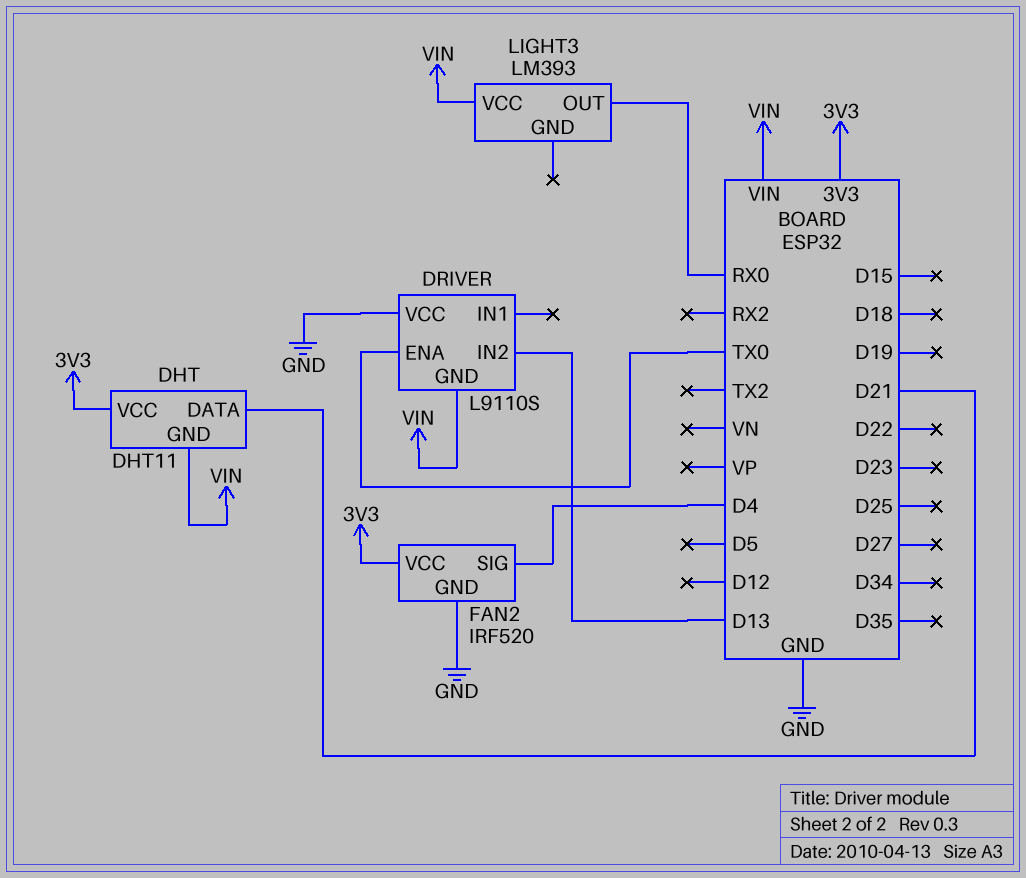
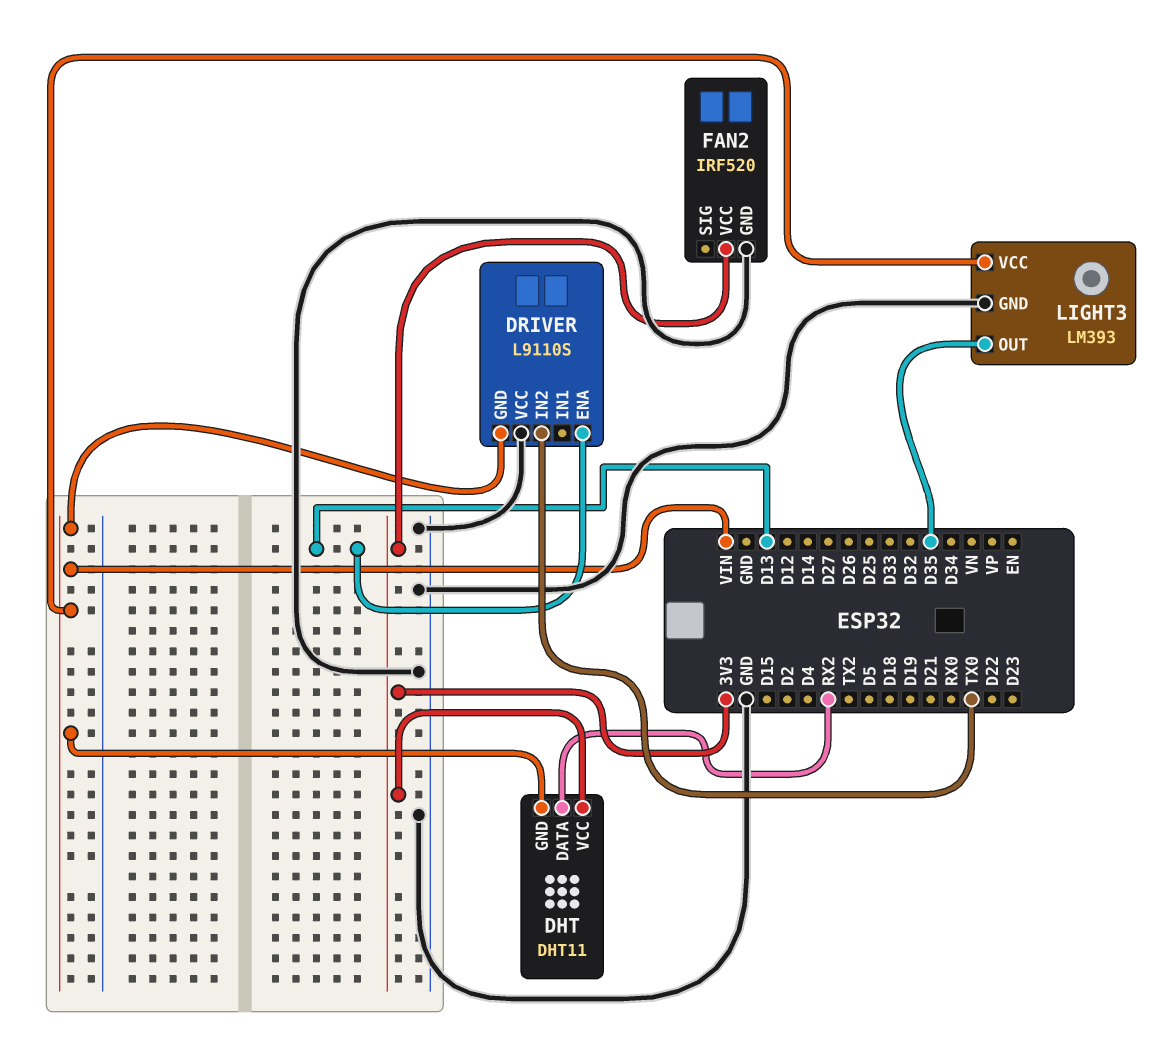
DHT pin DATA: D21 -> RX2
DRIVER pin ENA: TX0 -> D13
DRIVER pin IN2: D13 -> TX0
FAN2 pin SIG: D4 -> none
LIGHT3 pin GND: none -> GND
LIGHT3 pin OUT: RX0 -> D35

